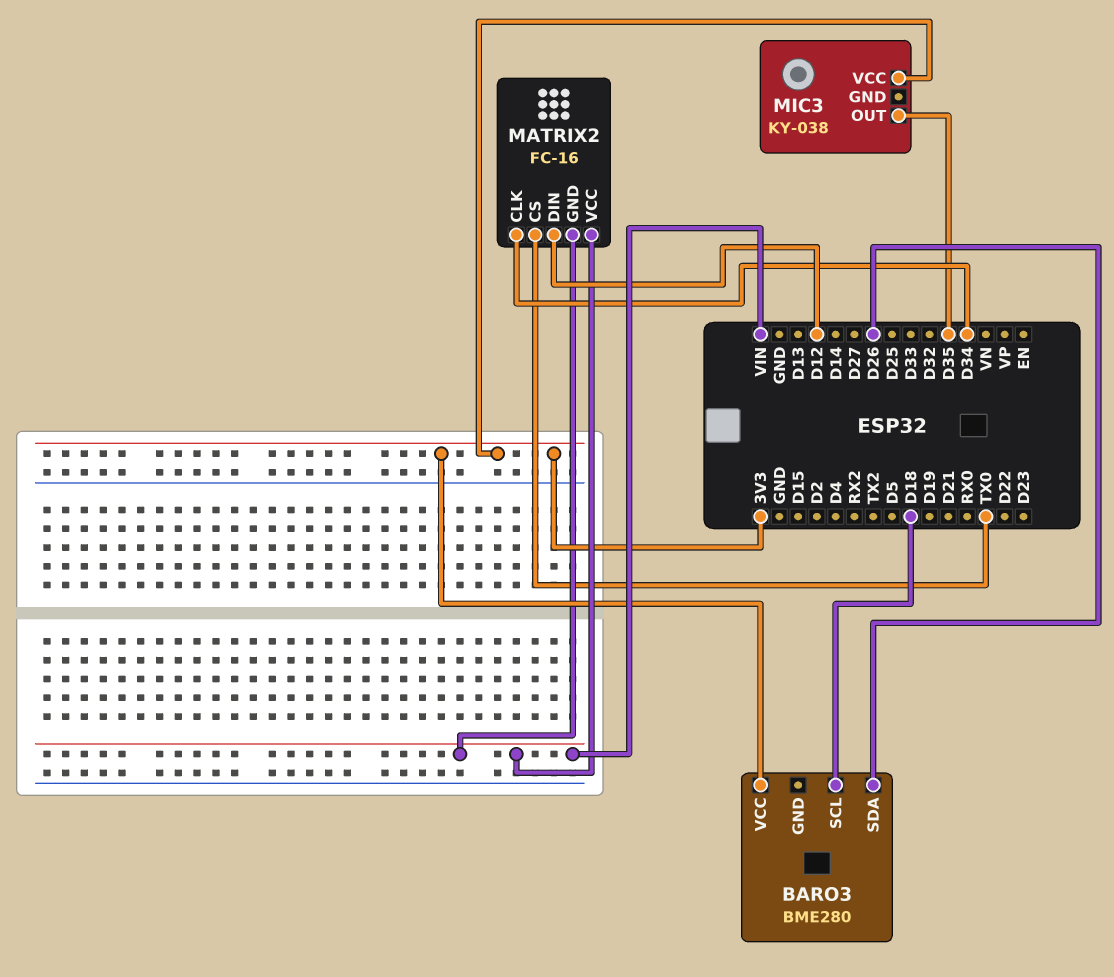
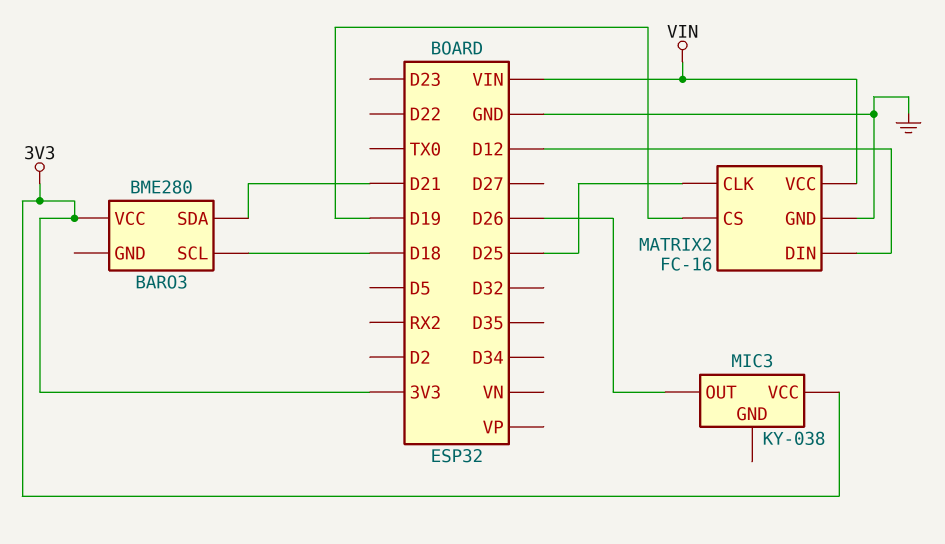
BARO3 pin SDA: D26 -> D21
MATRIX2 pin CLK: D34 -> D25
MATRIX2 pin CS: TX0 -> D19
MATRIX2 pin GND: VIN -> GND
MIC3 pin OUT: D35 -> D26

